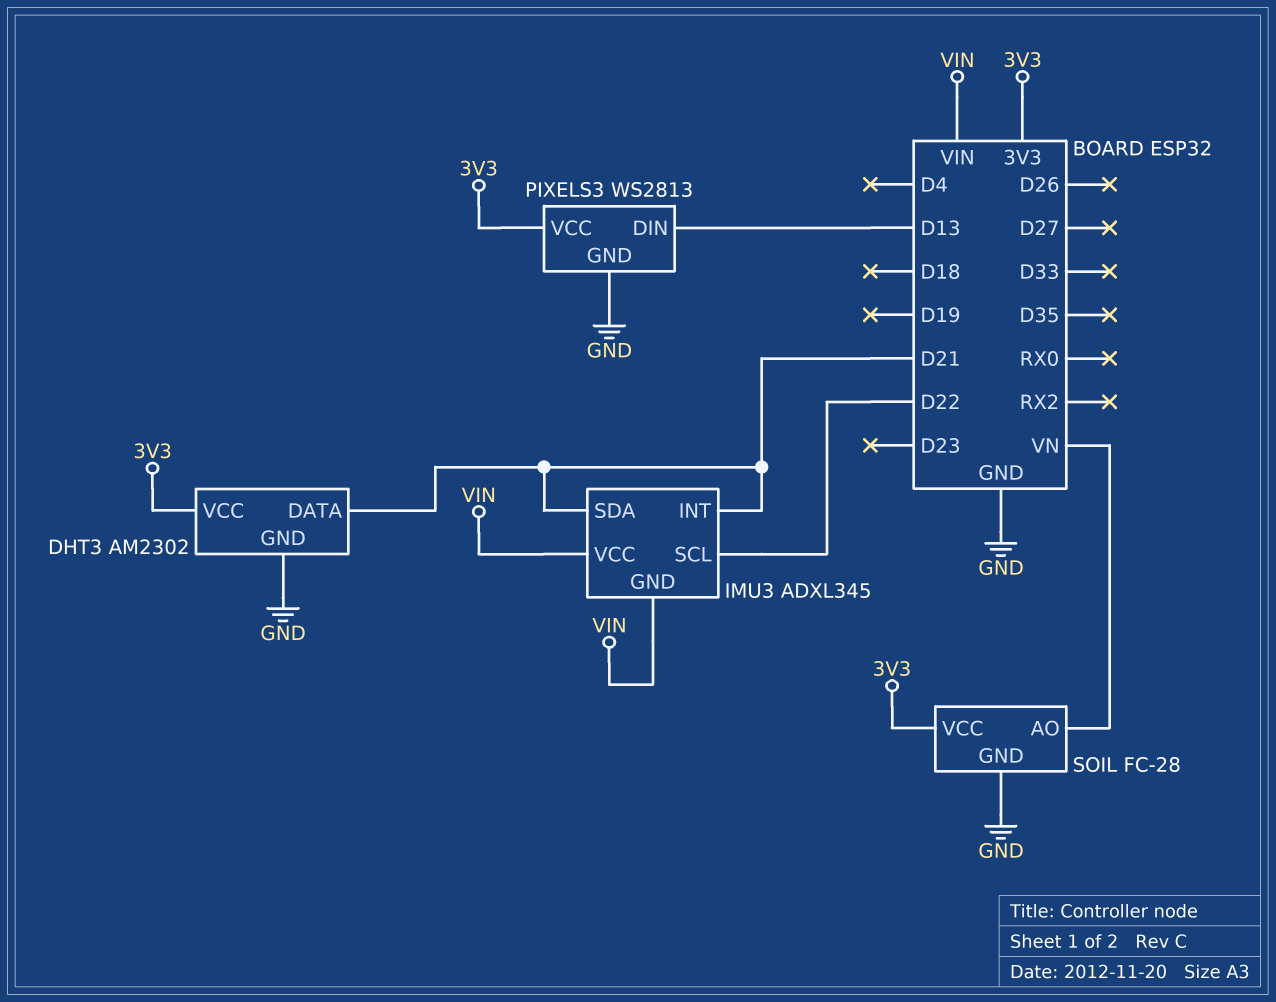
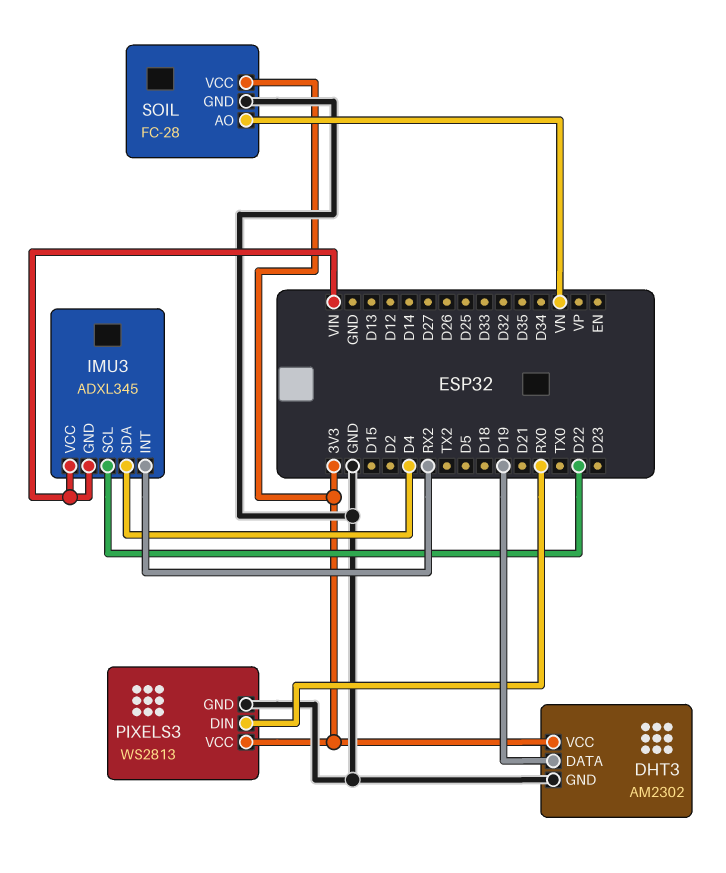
DHT3 pin DATA: D21 -> D19
IMU3 pin INT: D21 -> RX2
IMU3 pin SDA: D21 -> D4
PIXELS3 pin DIN: D13 -> RX0

